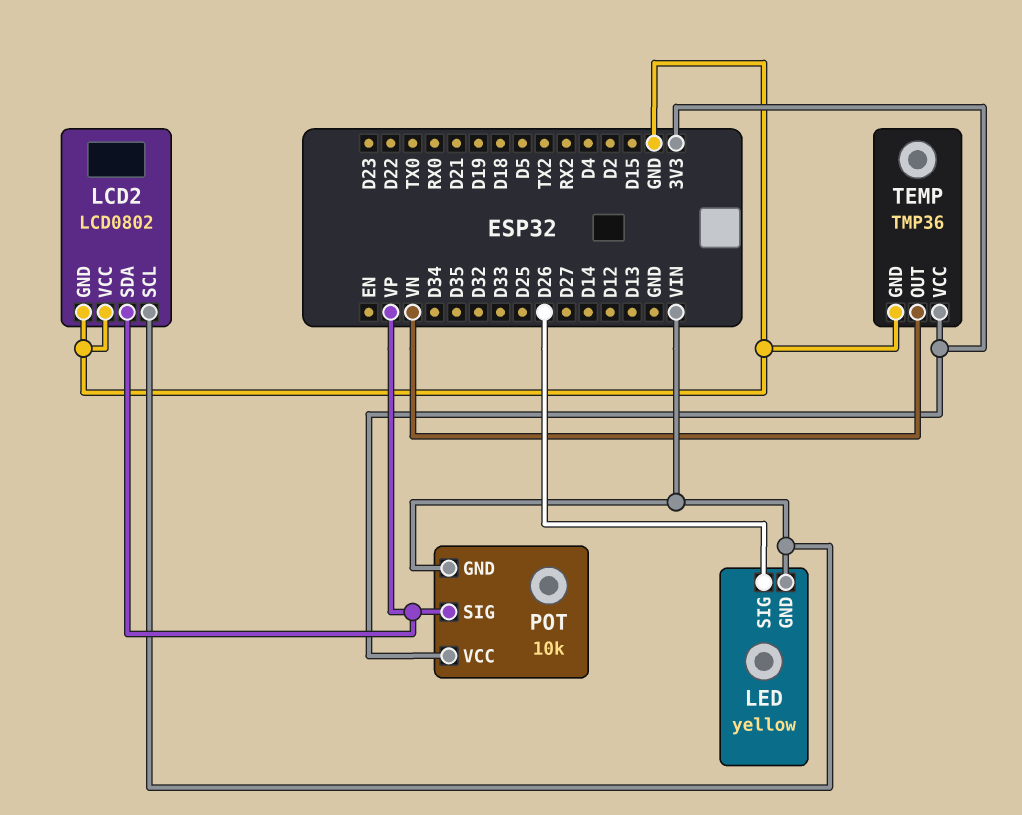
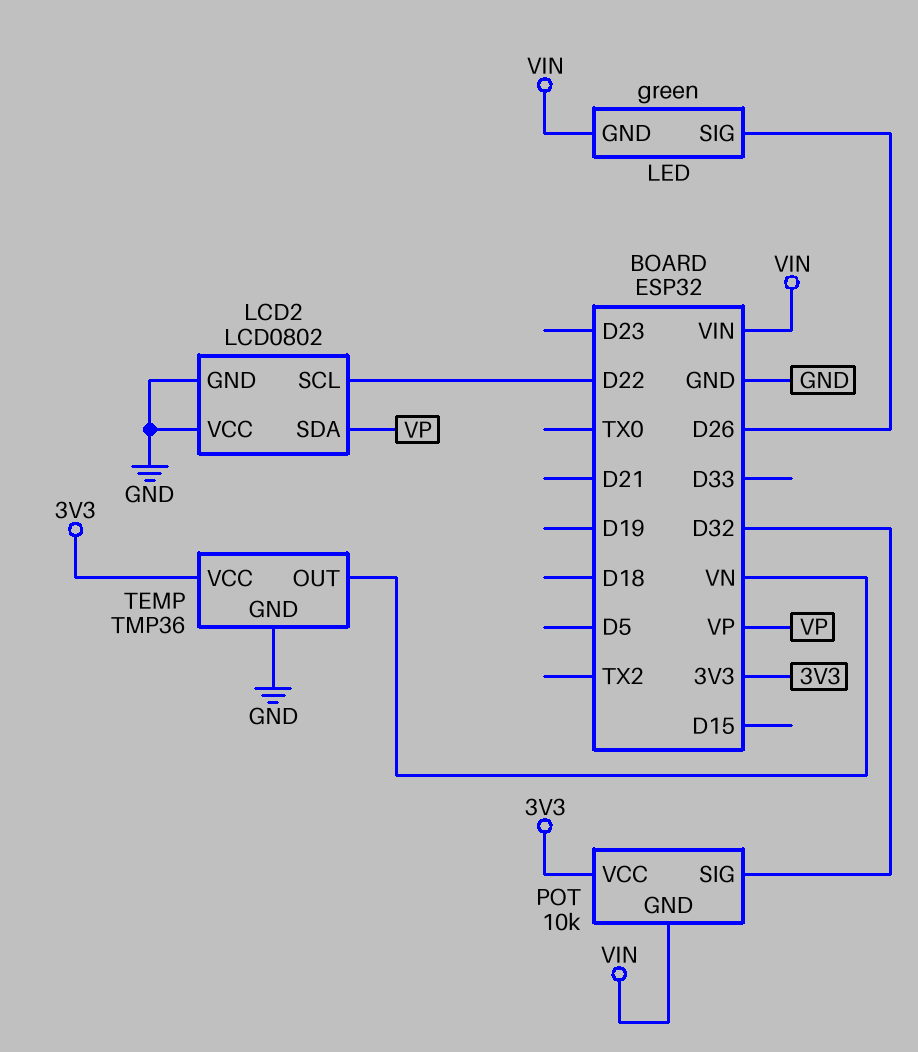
LCD2 pin SCL: VIN -> D22
LED: yellow -> green
POT pin SIG: VP -> D32

